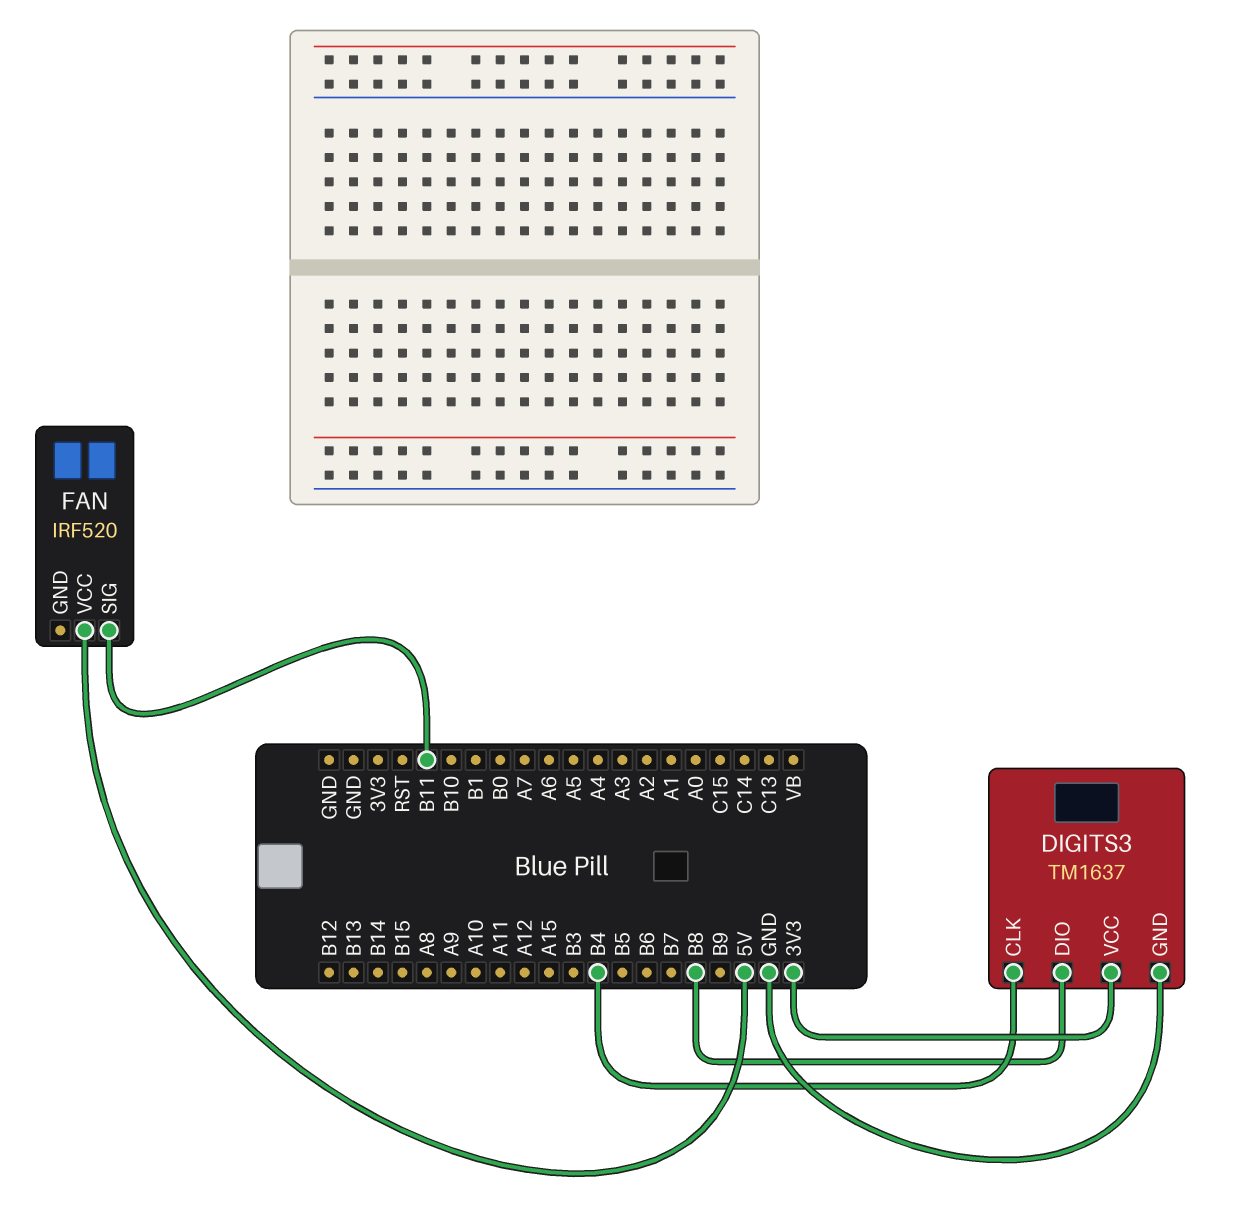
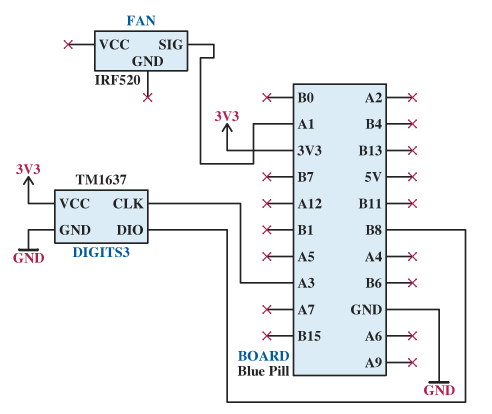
DIGITS3 pin CLK: B4 -> A3
FAN pin SIG: B11 -> A1
FAN pin VCC: 5V -> none

